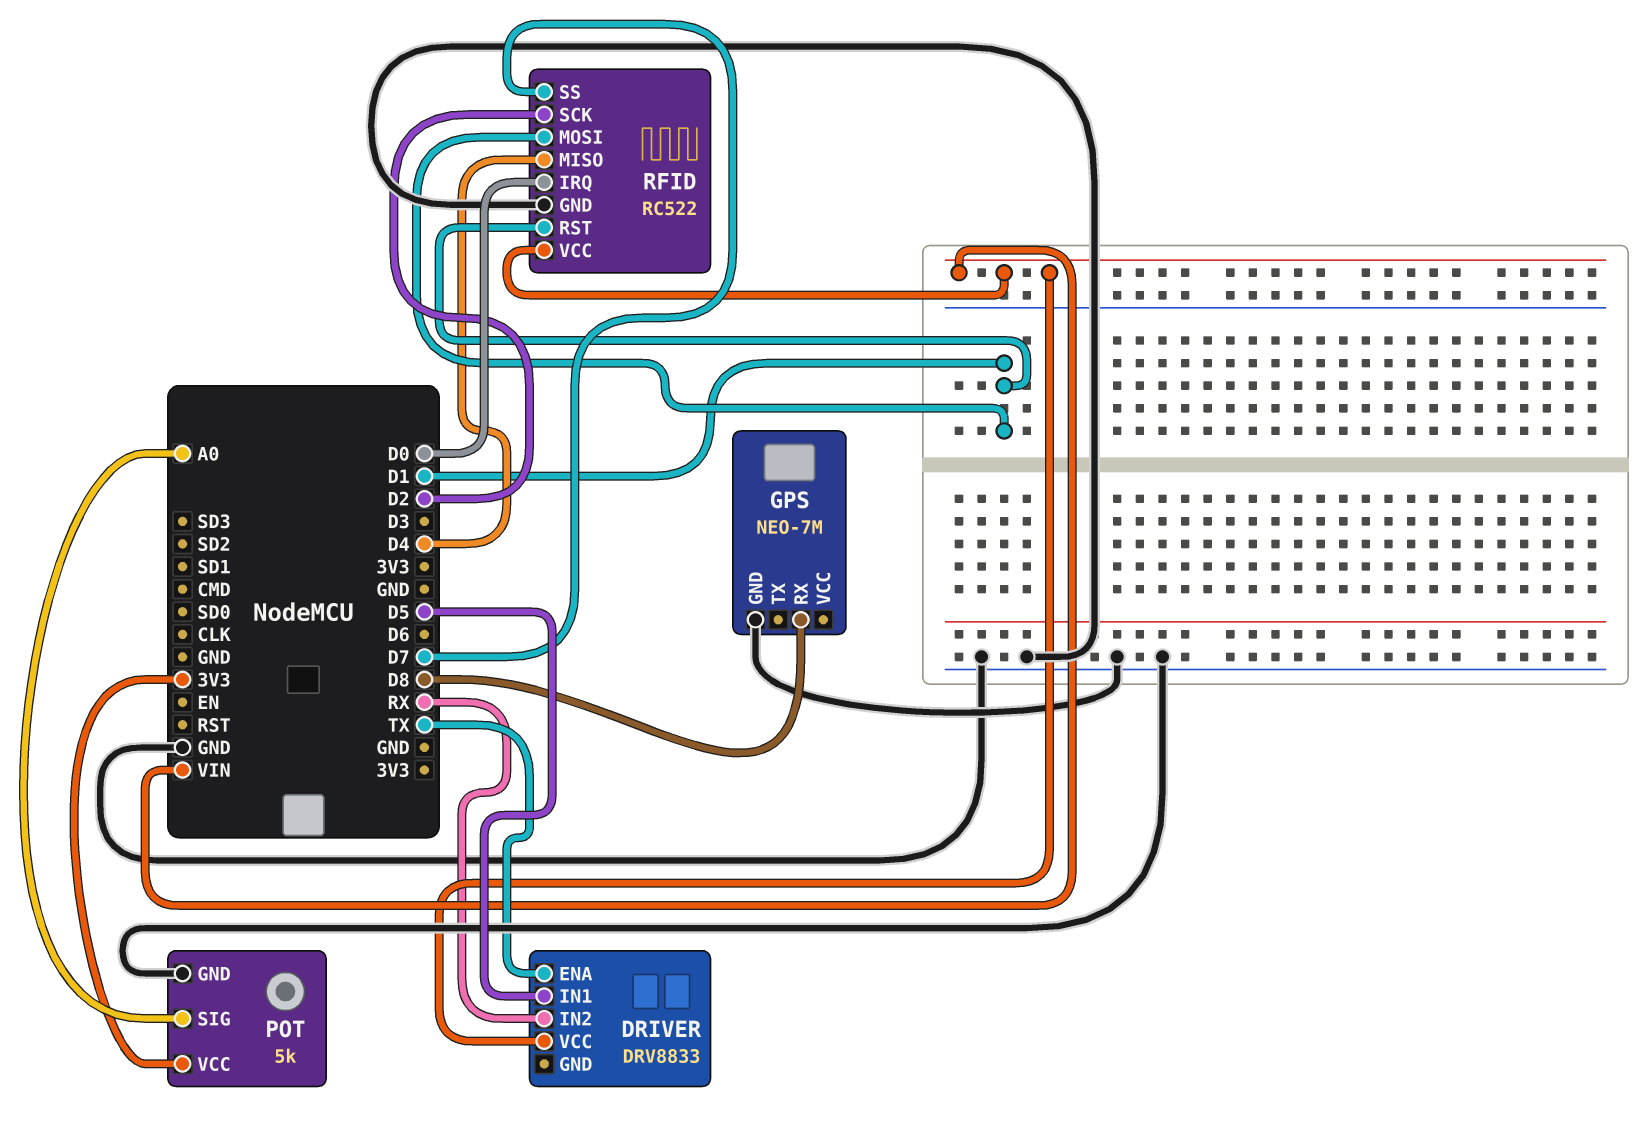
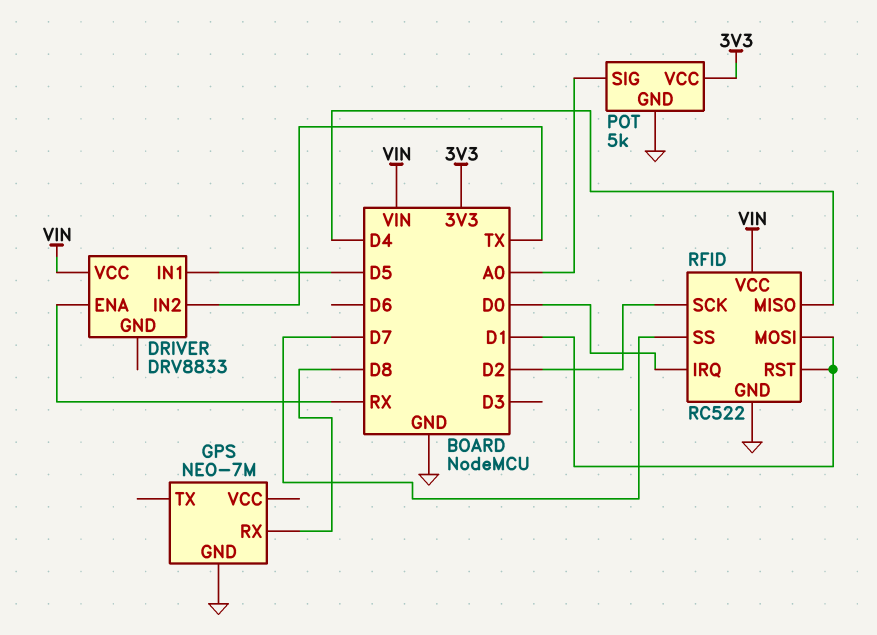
DRIVER pin ENA: TX -> RX
DRIVER pin IN2: RX -> TX

